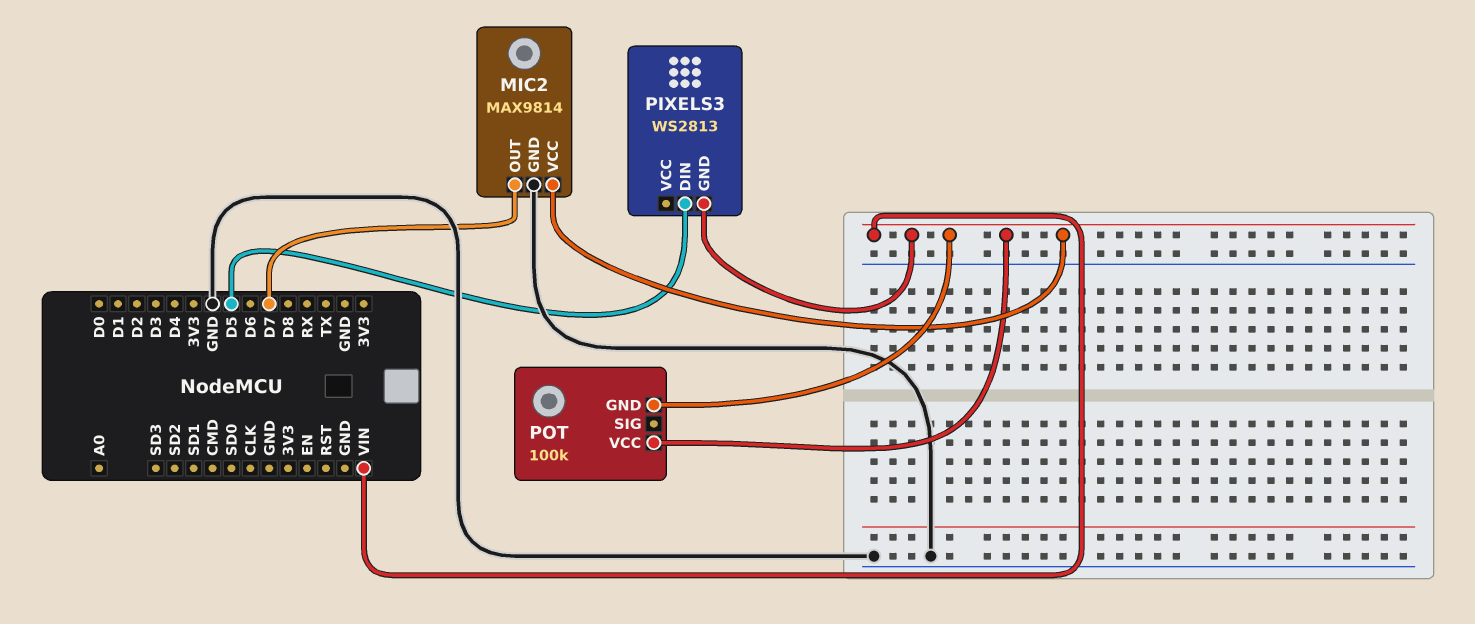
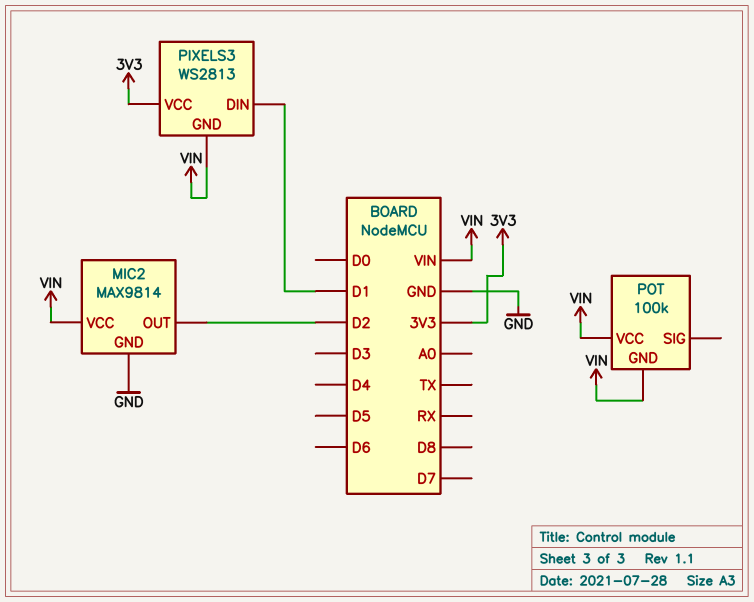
MIC2 pin OUT: D7 -> D2
PIXELS3 pin DIN: D5 -> D1
PIXELS3 pin VCC: none -> 3V3

